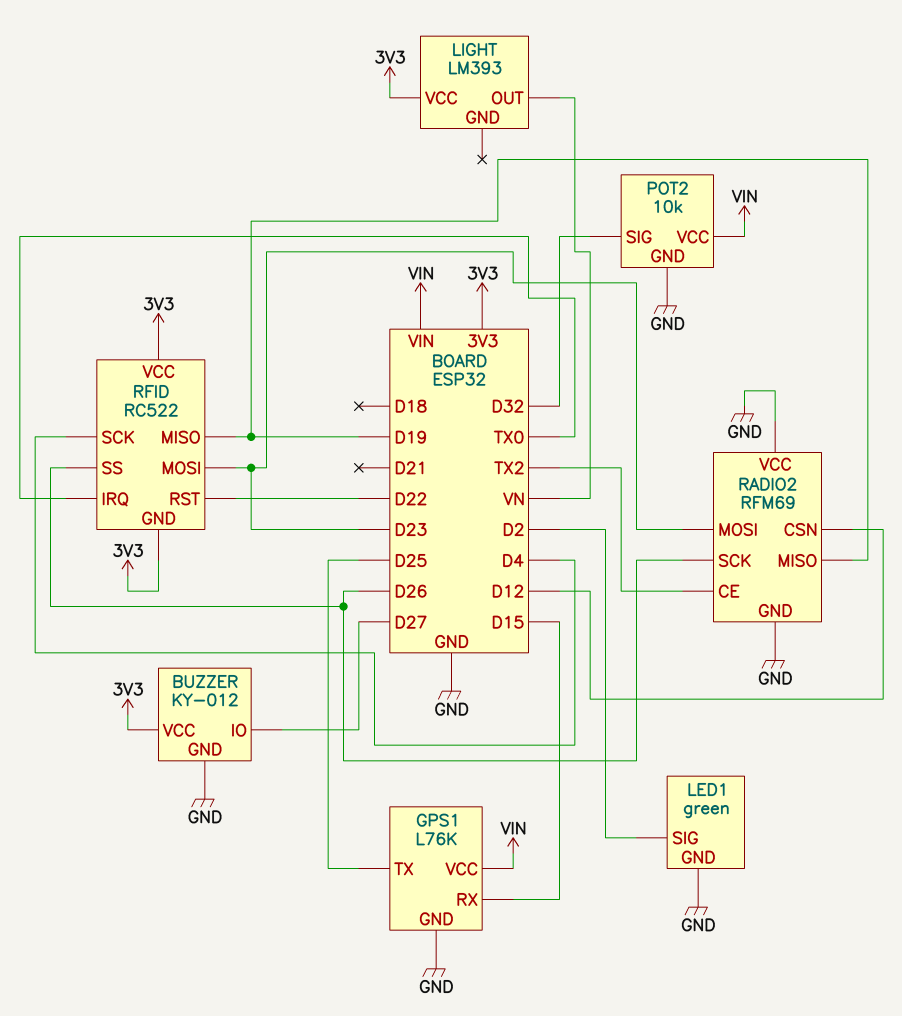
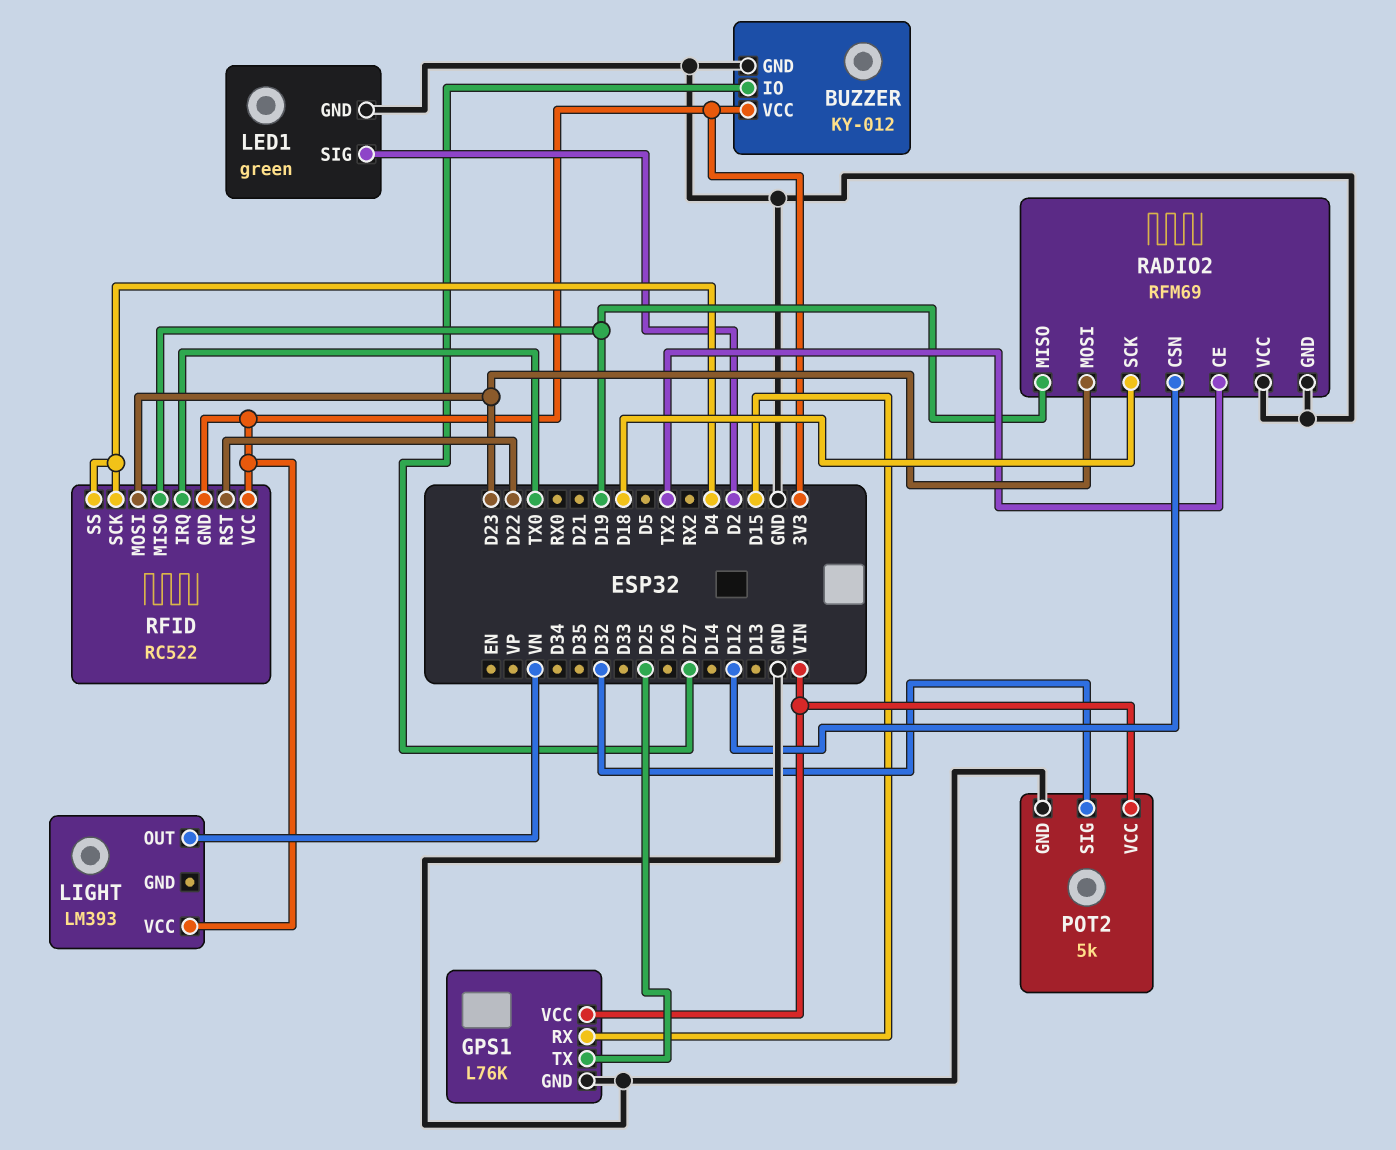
POT2: 10k -> 5k
RADIO2 pin SCK: D26 -> D18
RFID pin SS: D26 -> D4

